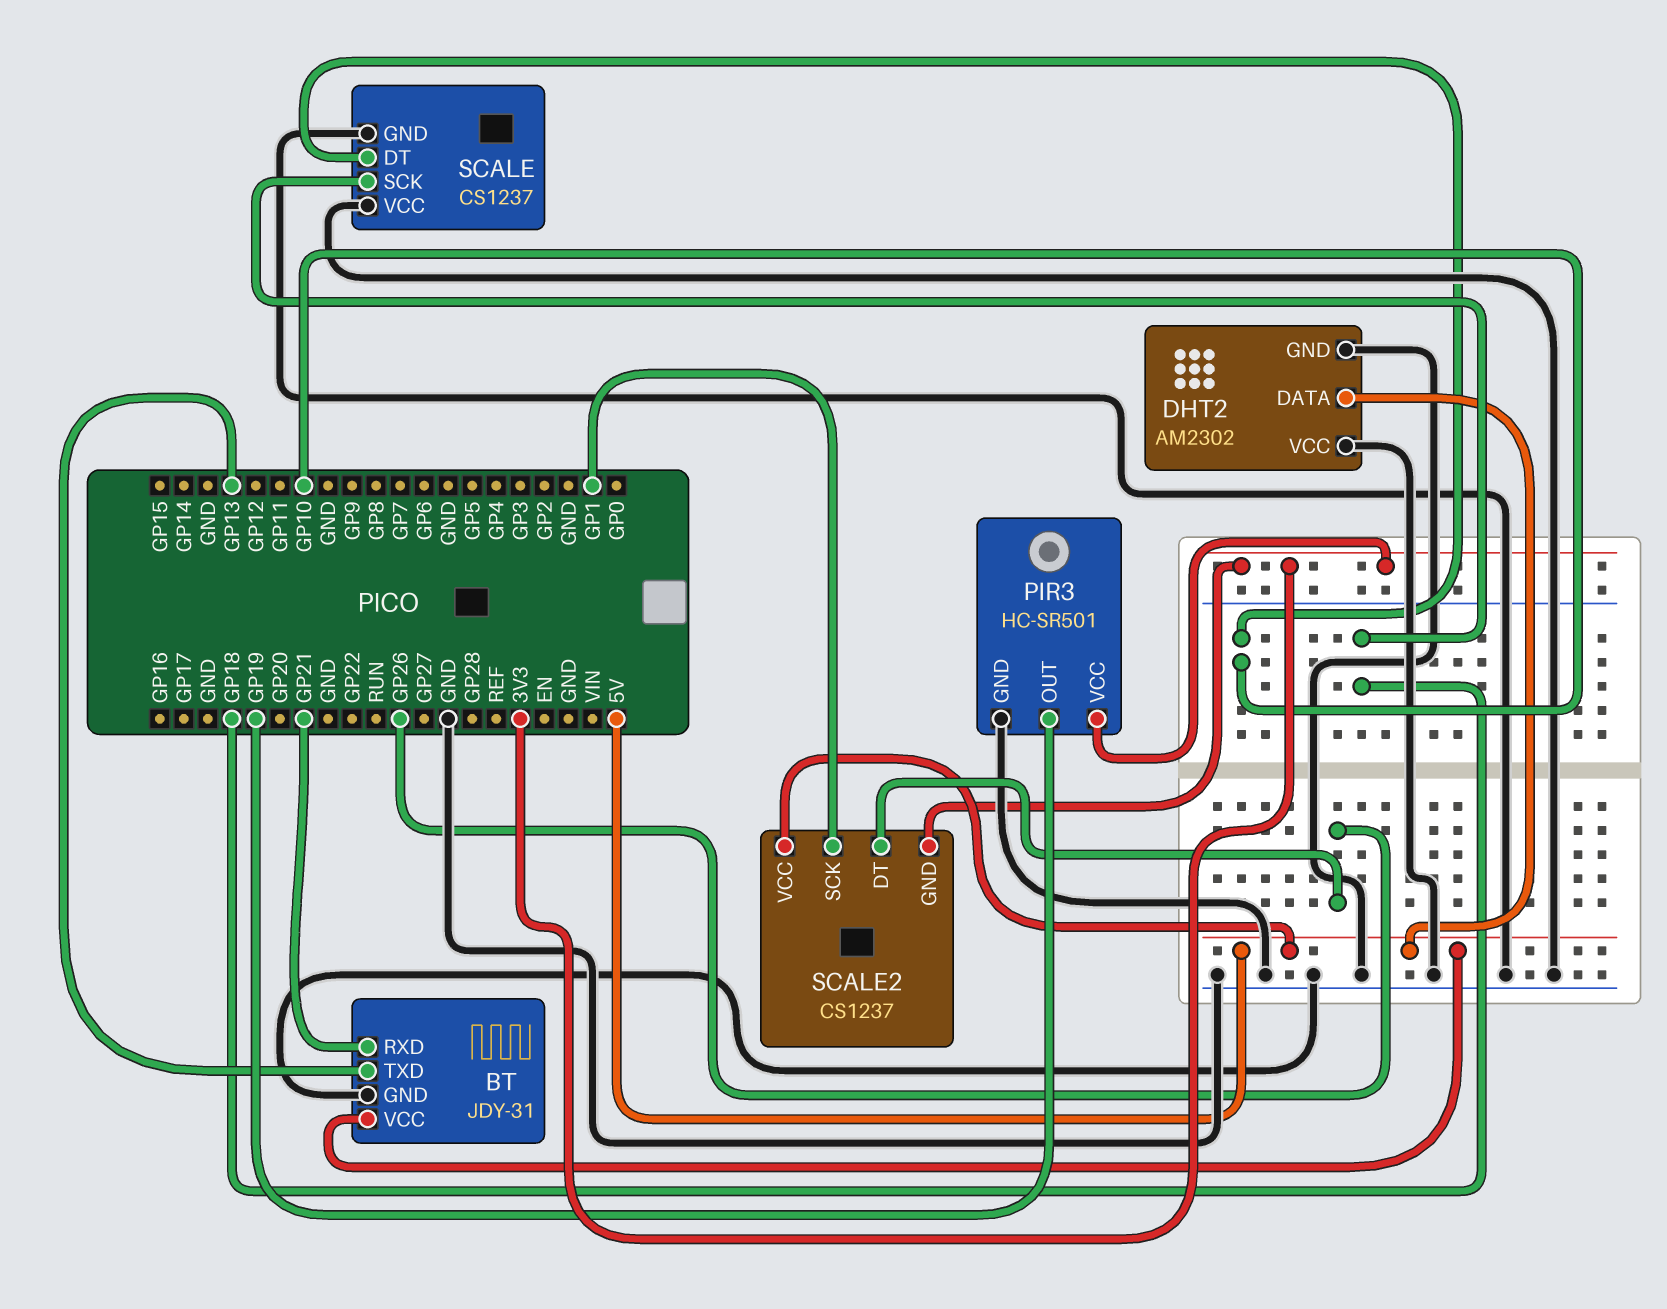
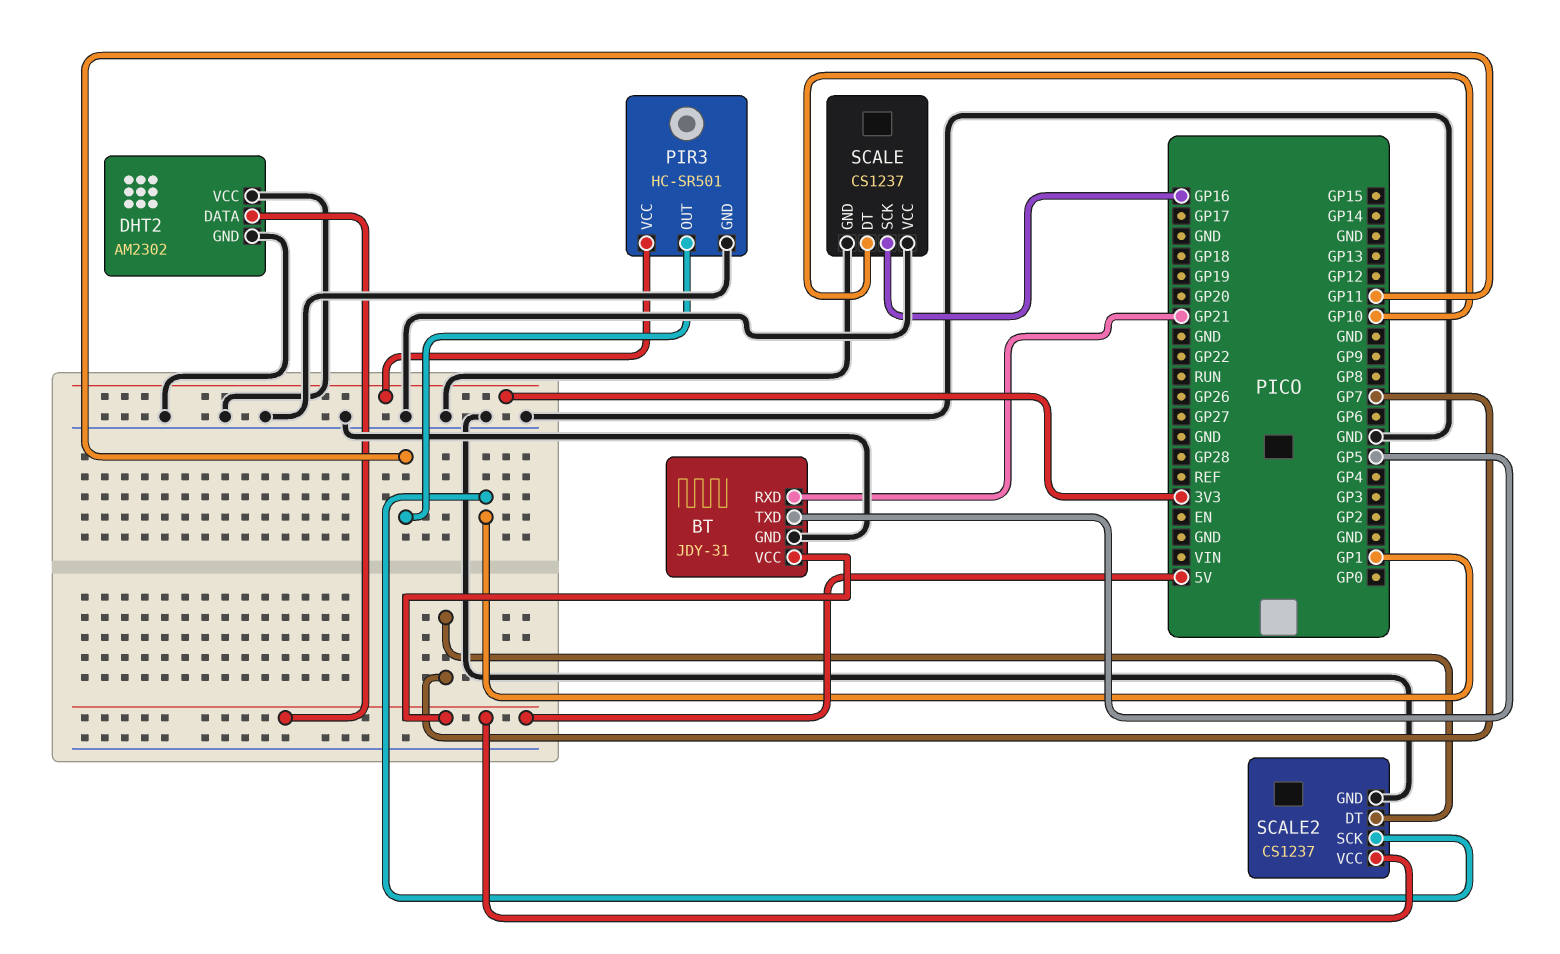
BT pin TXD: GP13 -> GP5
PIR3 pin OUT: GP19 -> GP11
SCALE pin SCK: GP18 -> GP16
SCALE2 pin DT: GP26 -> GP7
SCALE2 pin GND: 3V3 -> GND

